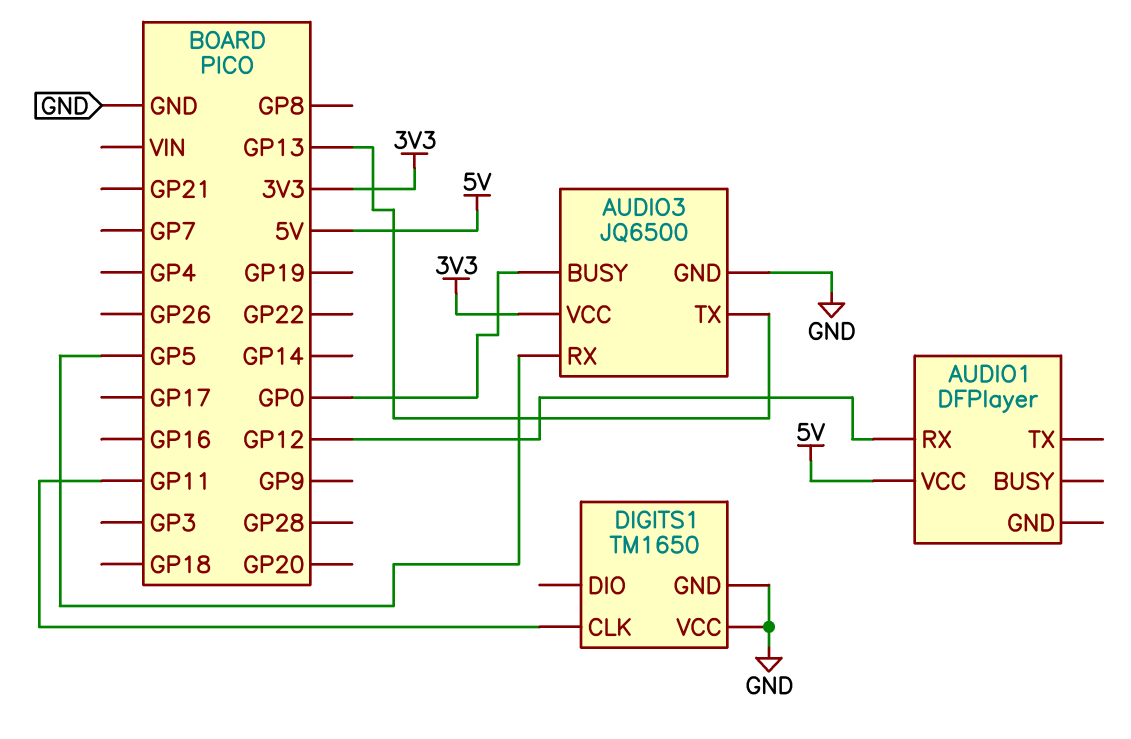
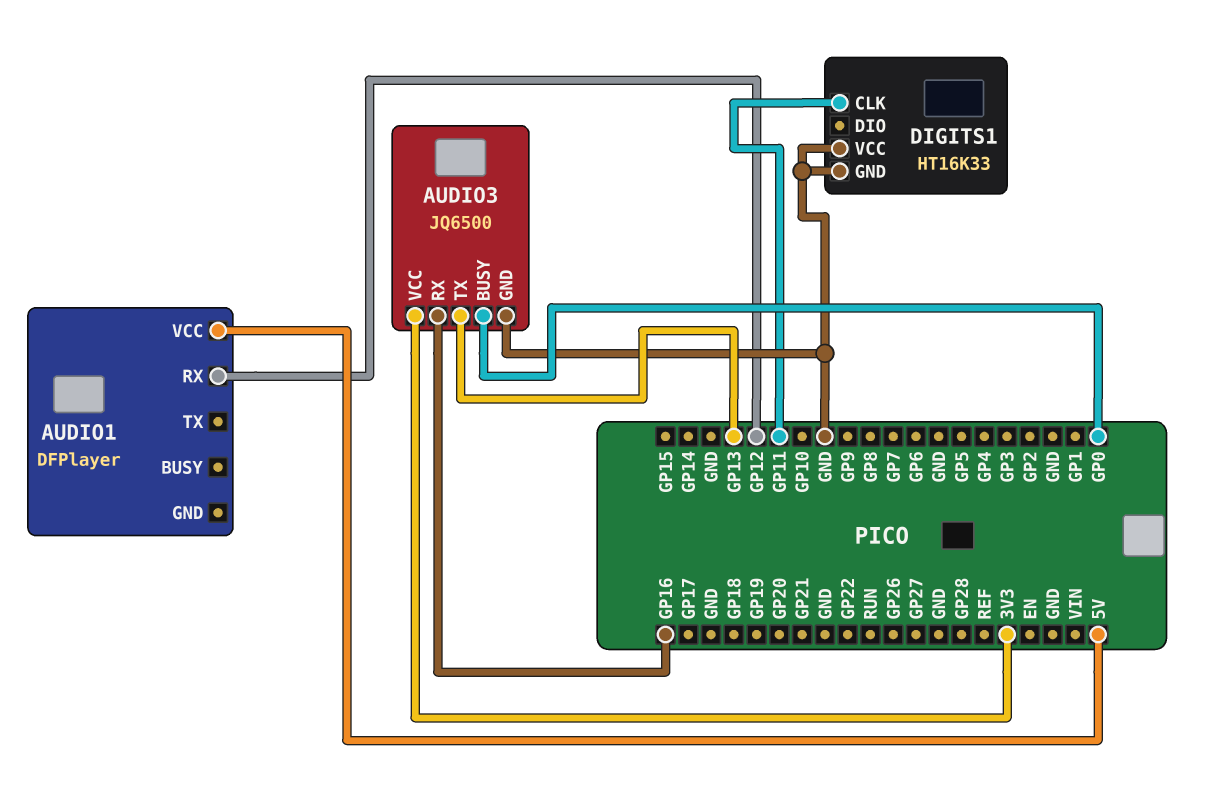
AUDIO3 pin RX: GP5 -> GP16
DIGITS1: TM1650 -> HT16K33

